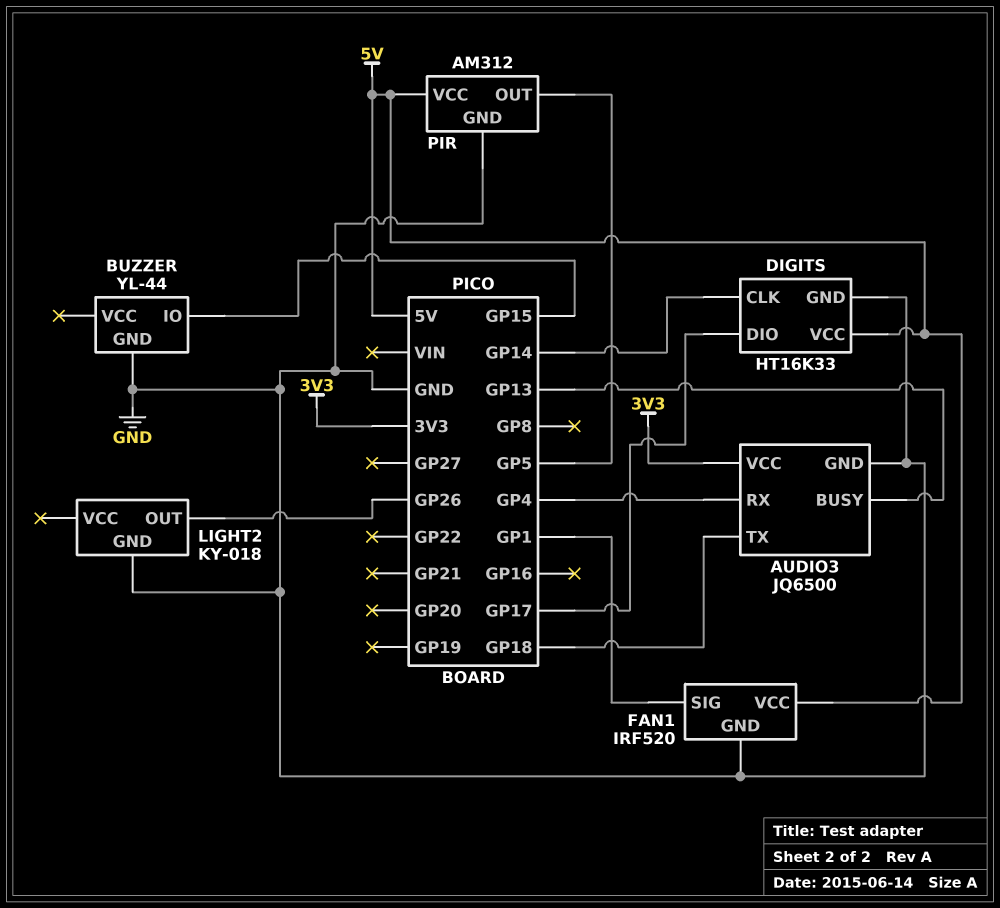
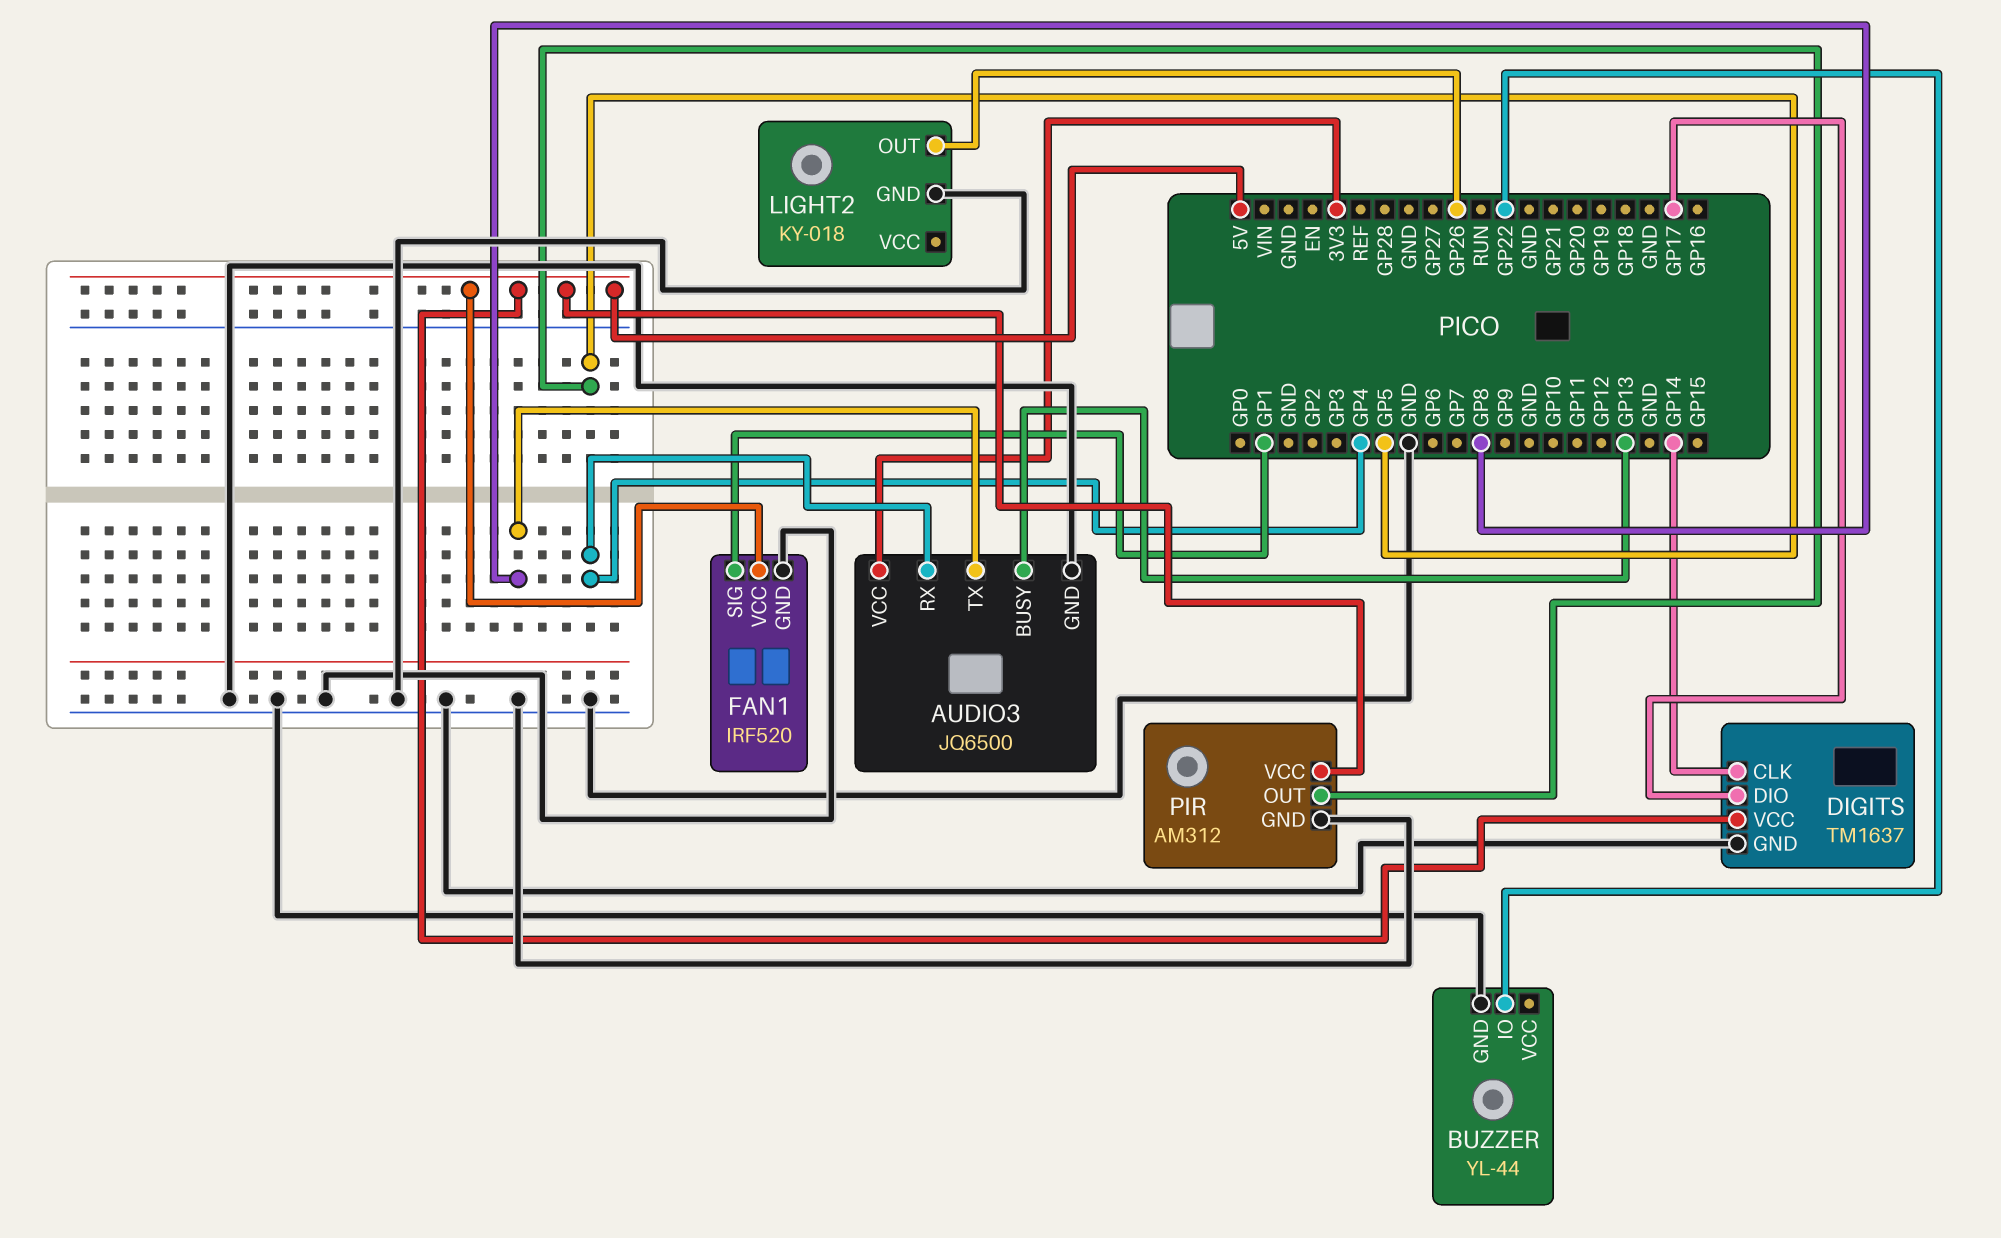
AUDIO3 pin TX: GP18 -> GP8
BUZZER pin IO: GP15 -> GP22
DIGITS: HT16K33 -> TM1637

